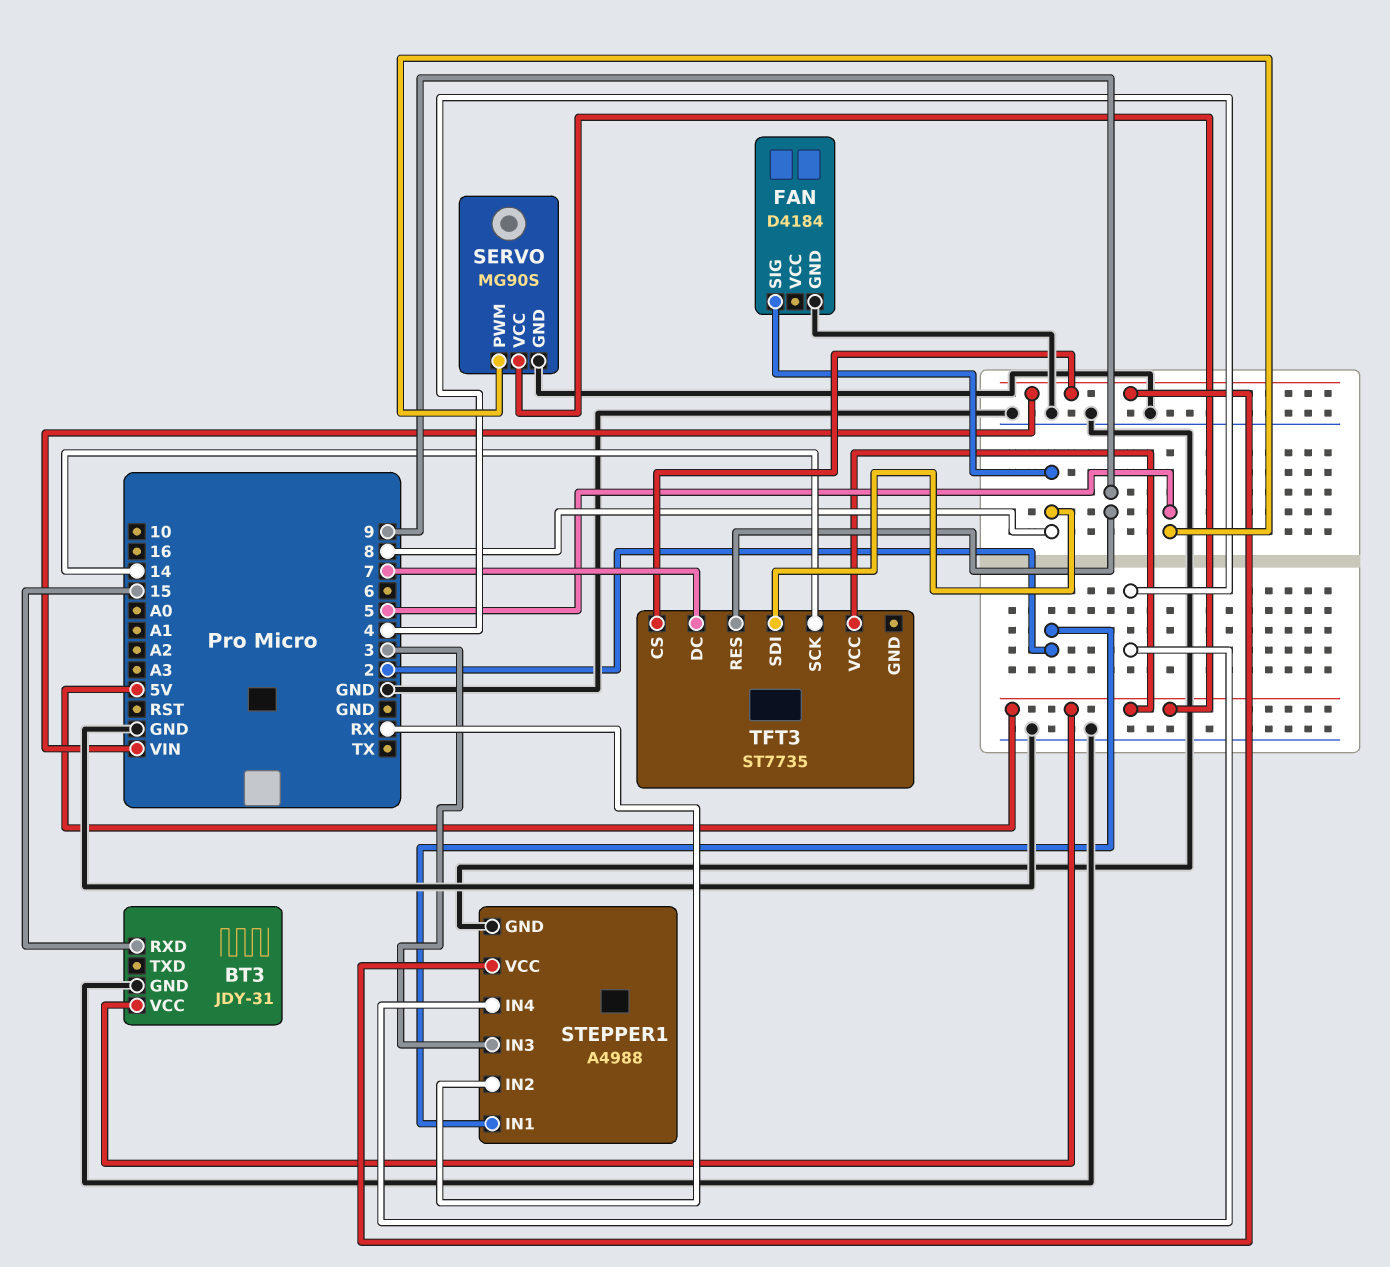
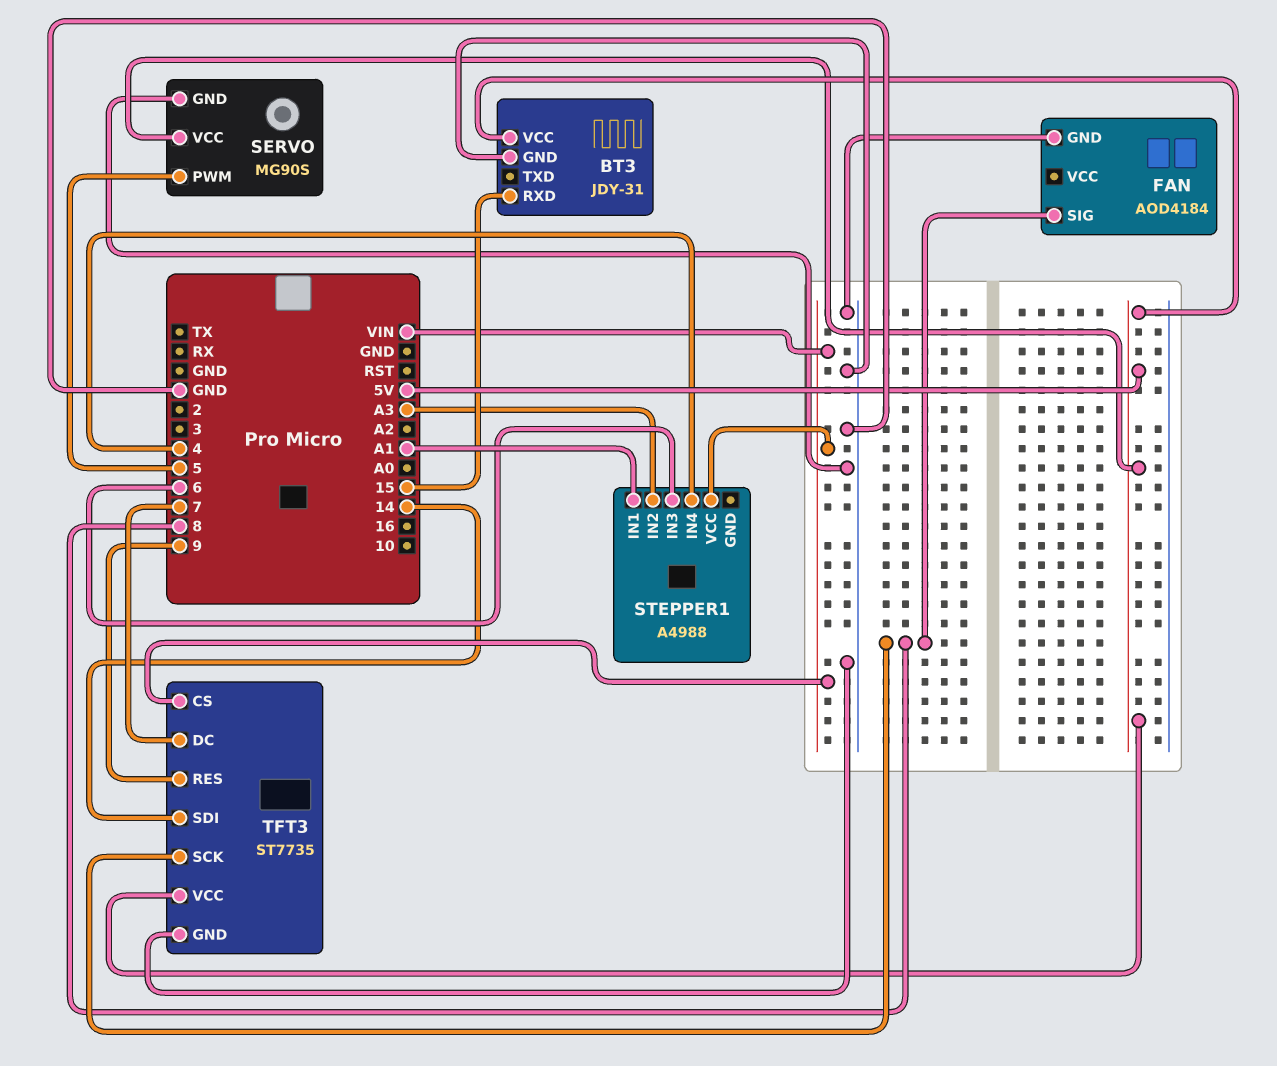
FAN: D4184 -> AOD4184
STEPPER1 pin GND: GND -> none
STEPPER1 pin IN1: 2 -> A1
STEPPER1 pin IN2: RX -> A3
STEPPER1 pin IN3: 3 -> 6
TFT3 pin GND: none -> GND
TFT3 pin SCK: 14 -> 8
TFT3 pin SDI: 8 -> 14

